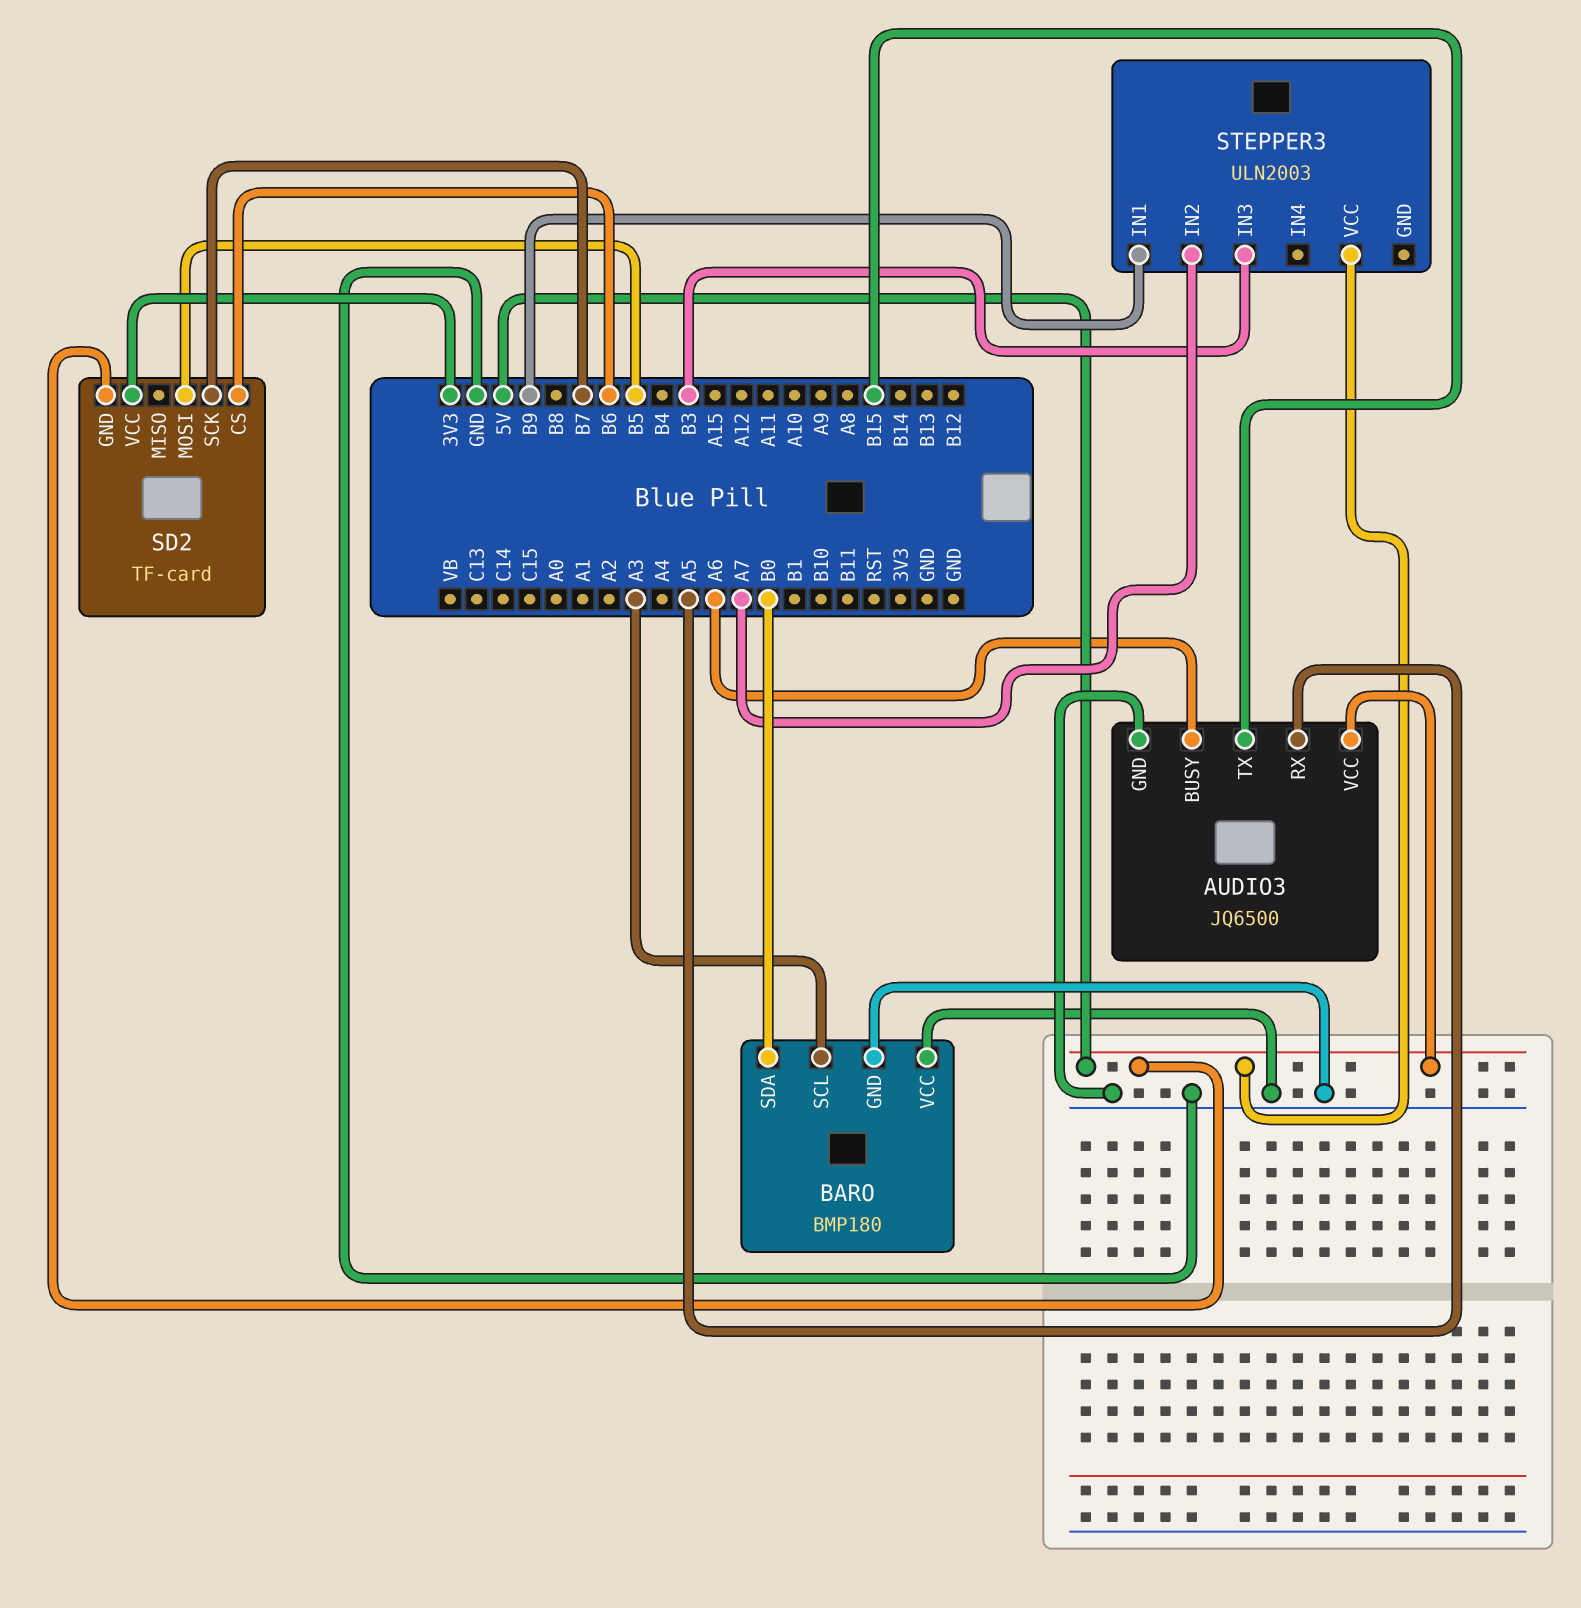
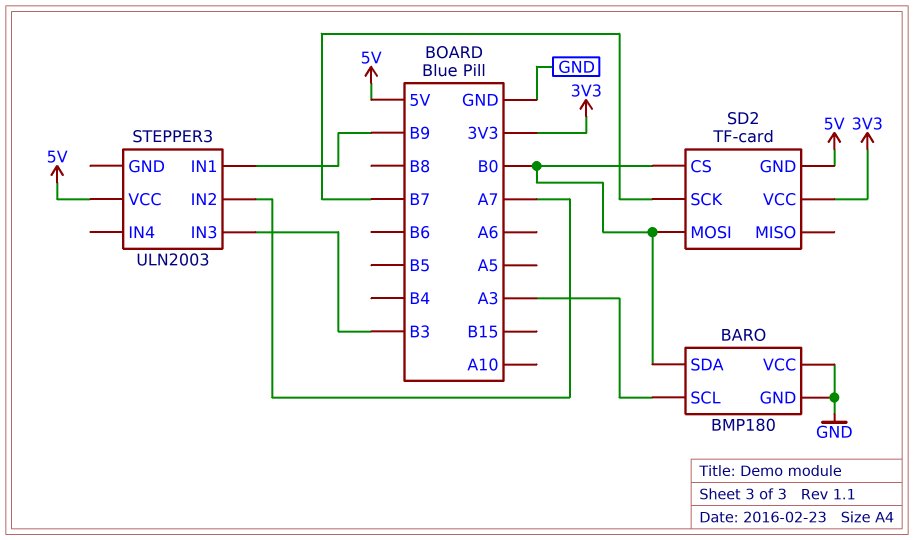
AUDIO3: JQ6500 -> none
AUDIO3 pin BUSY: A6 -> none
AUDIO3 pin GND: GND -> none
AUDIO3 pin RX: A5 -> none
AUDIO3 pin TX: B15 -> none
AUDIO3 pin VCC: 5V -> none
SD2 pin CS: B6 -> B0
SD2 pin MOSI: B5 -> B0

